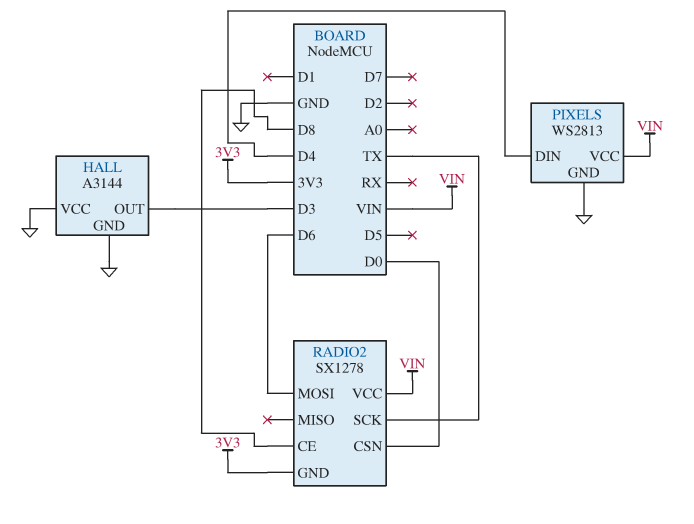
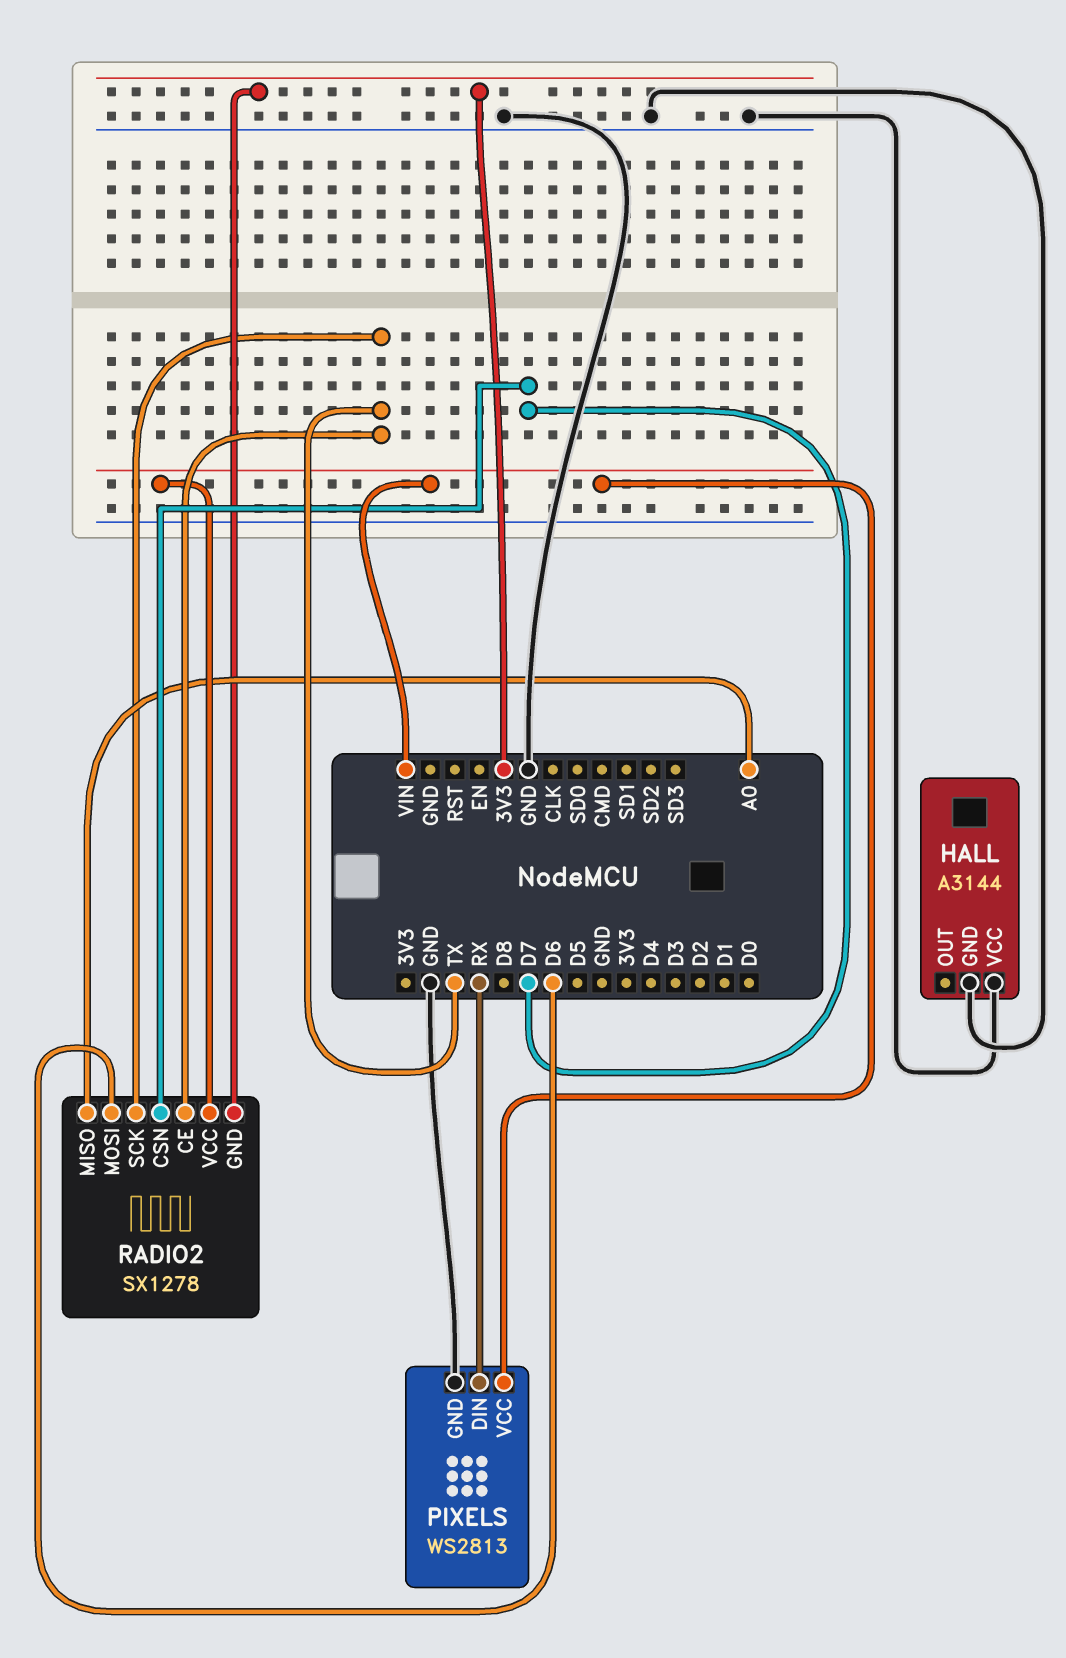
HALL pin OUT: D3 -> none
PIXELS pin DIN: D4 -> RX
RADIO2 pin CE: D8 -> TX
RADIO2 pin CSN: D0 -> D7
RADIO2 pin MISO: none -> A0

